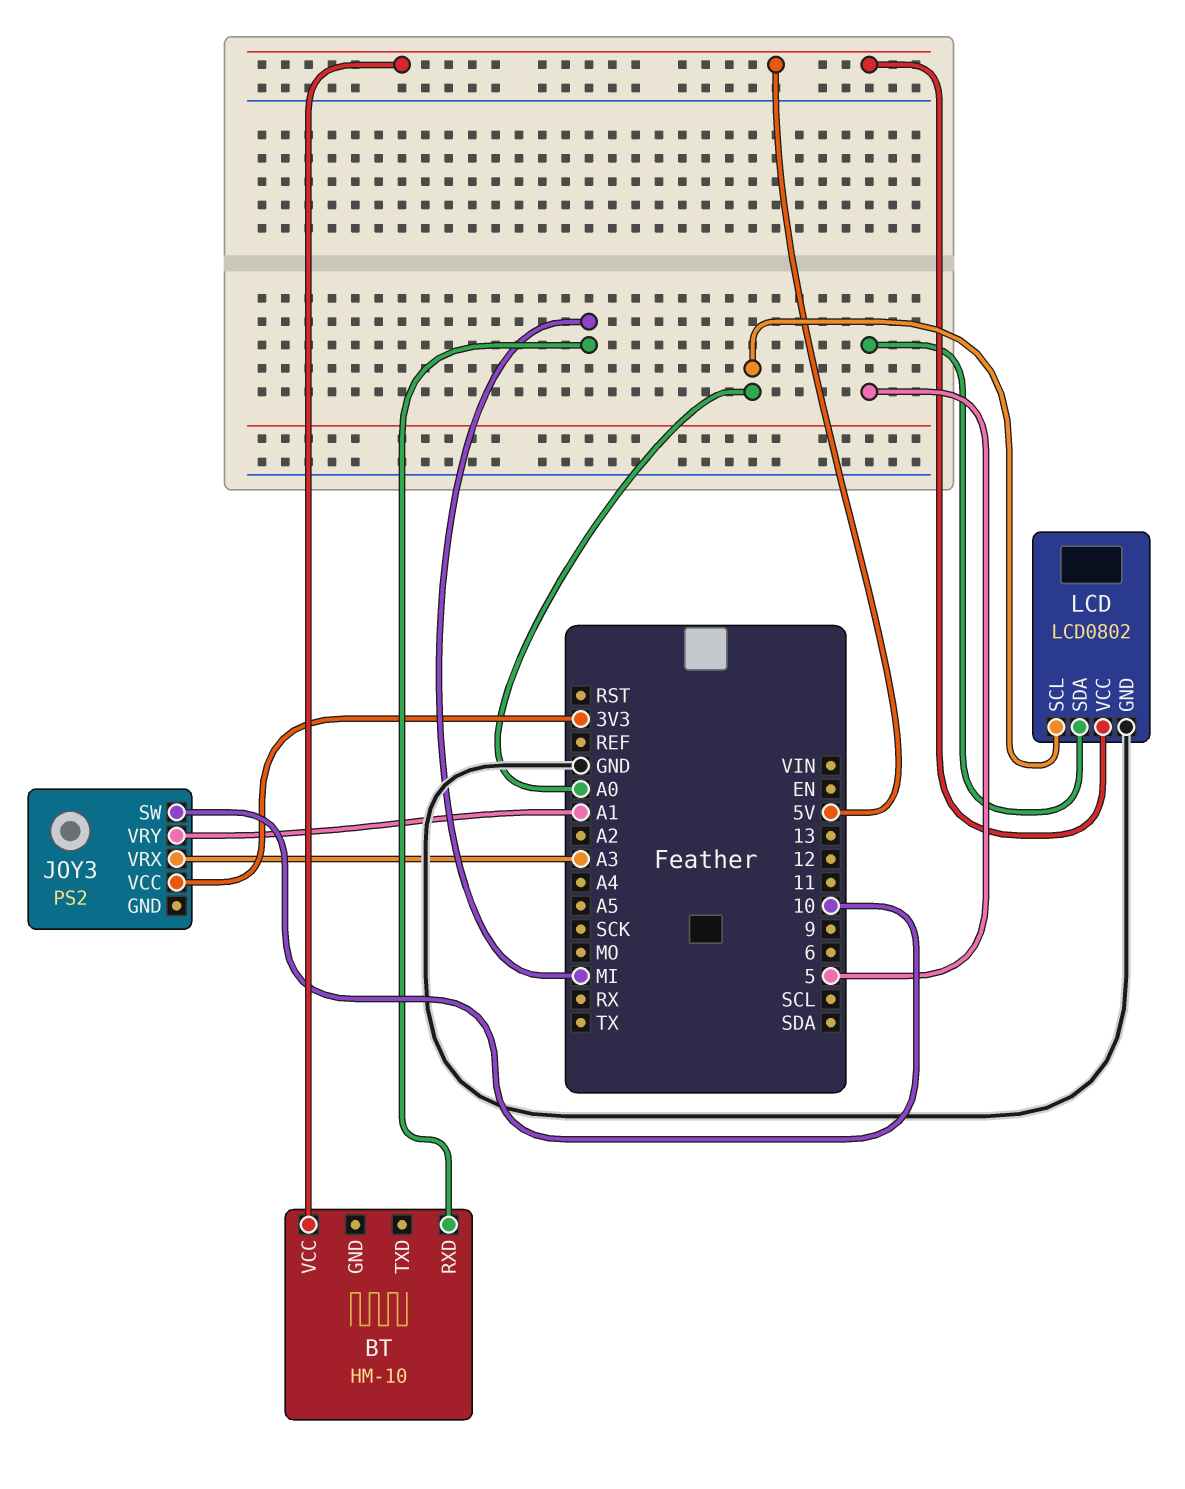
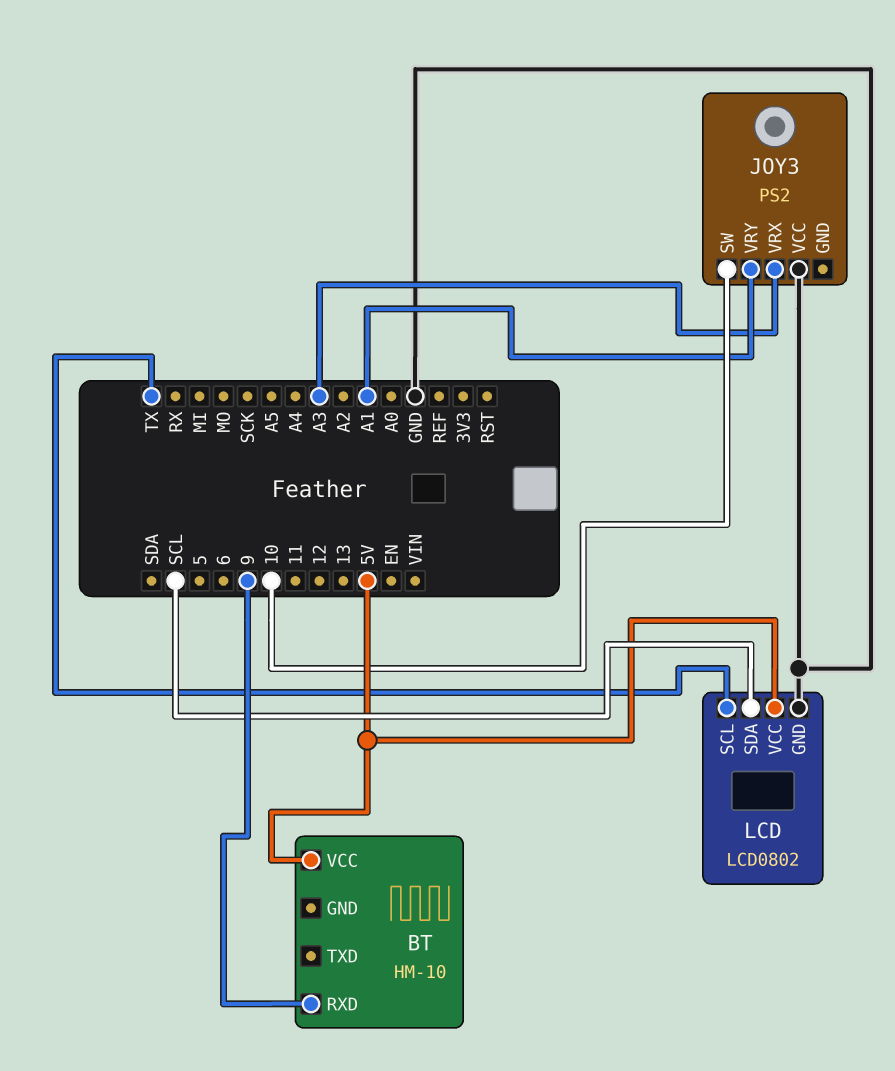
BT pin RXD: MI -> 9
JOY3 pin VCC: 3V3 -> GND
LCD pin SCL: A0 -> TX
LCD pin SDA: 5 -> SCL

